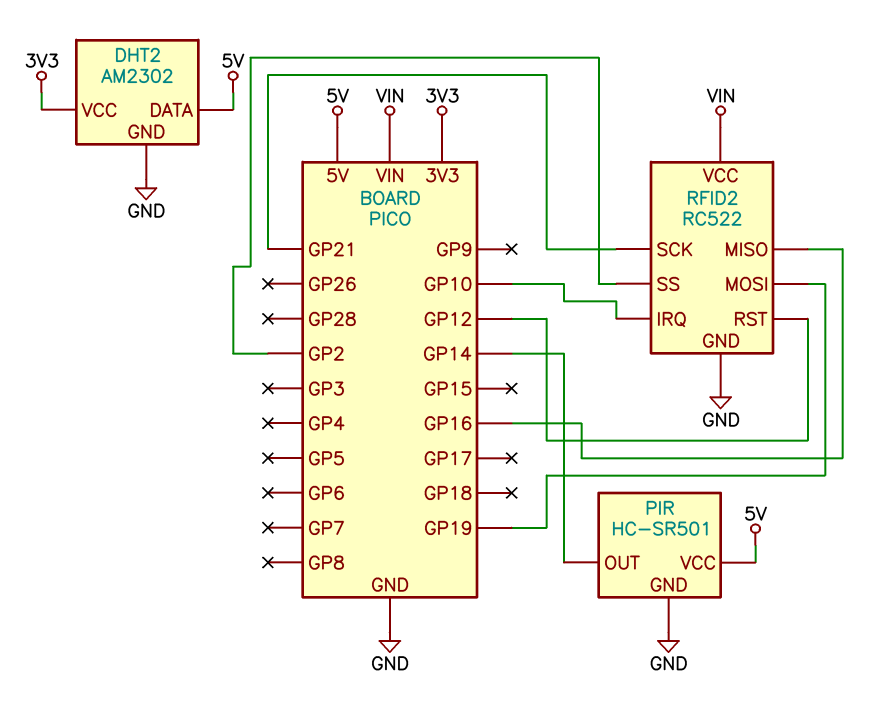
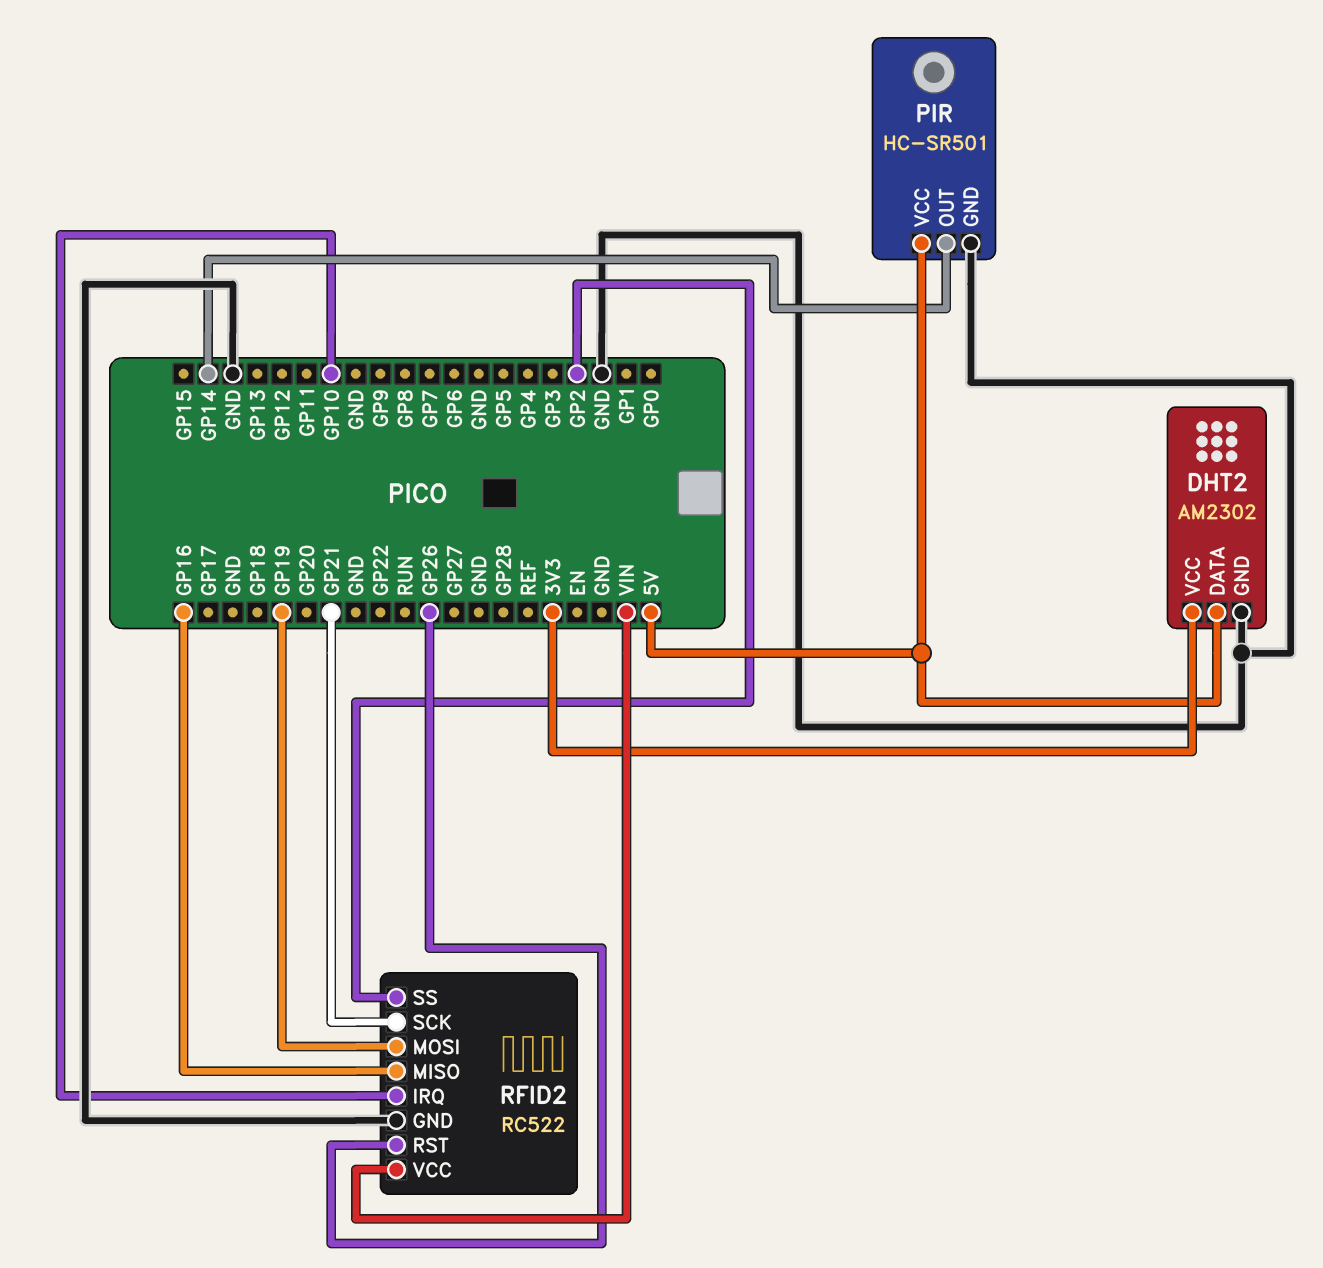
RFID2 pin RST: GP12 -> GP26

